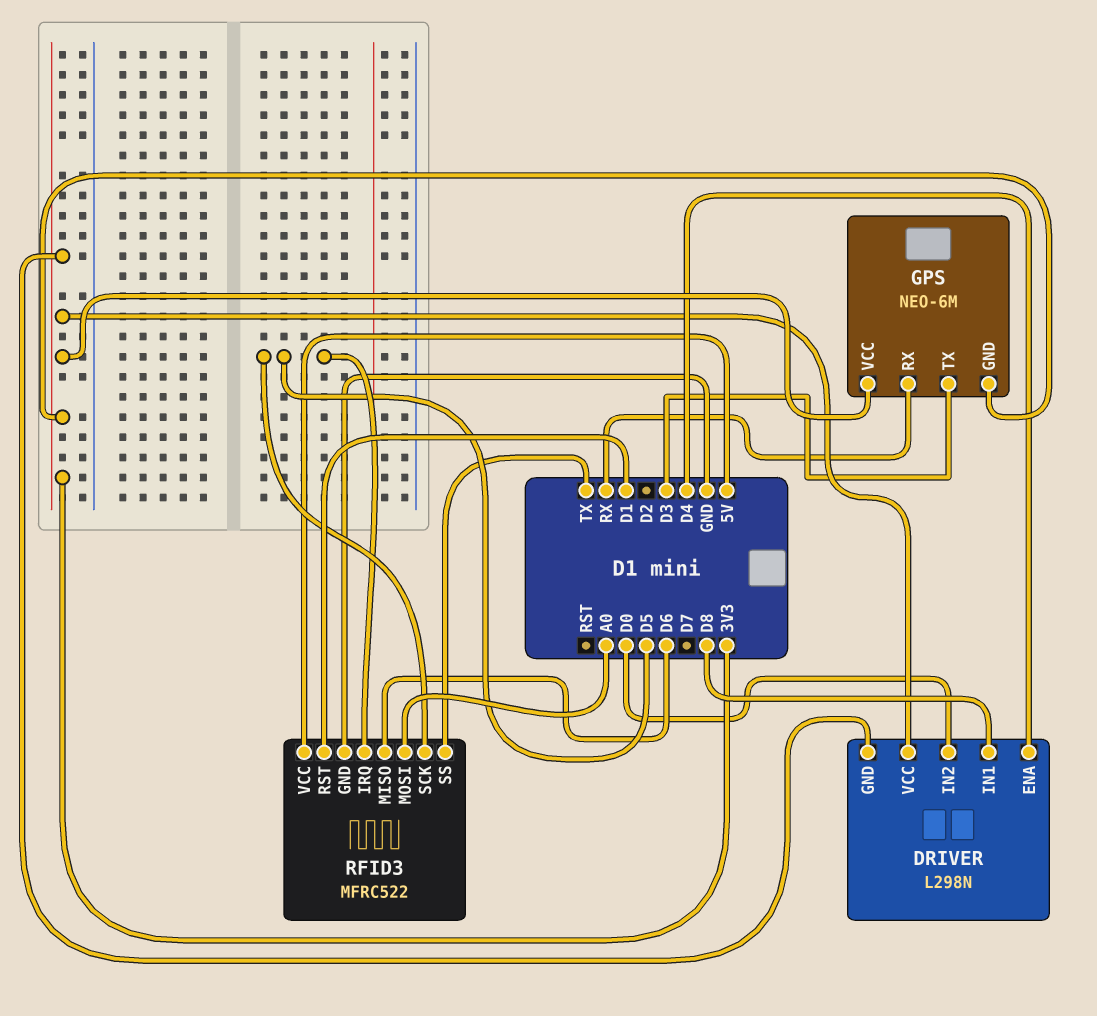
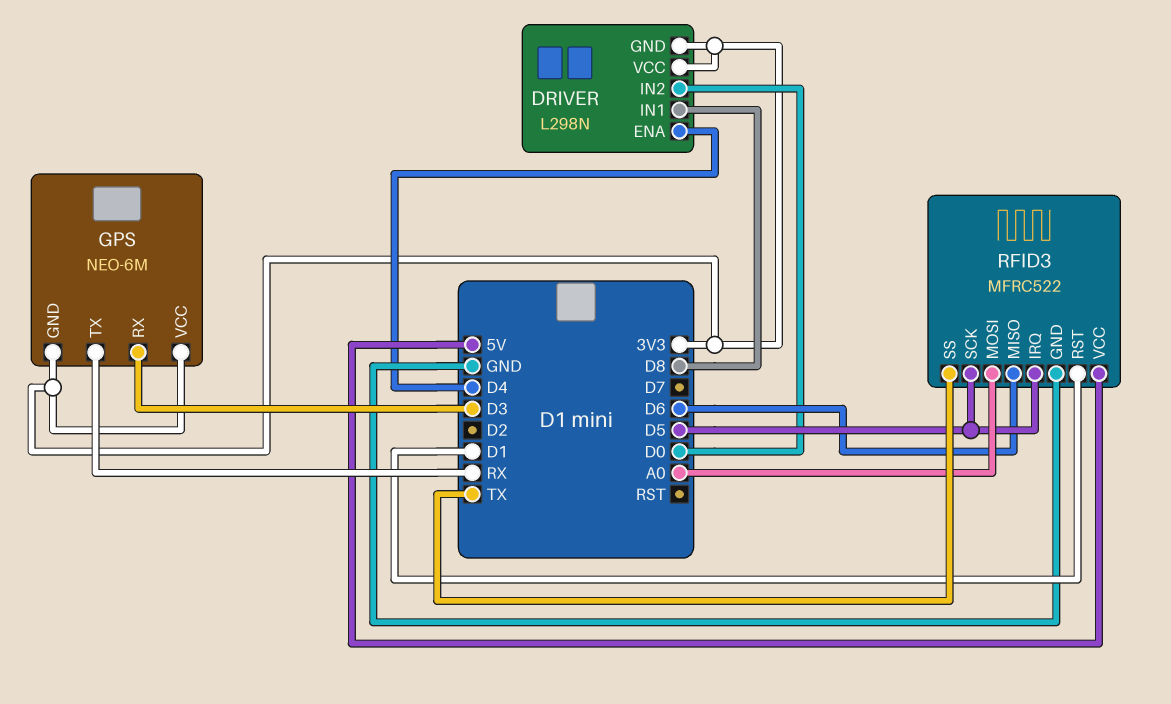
GPS pin RX: RX -> D3
GPS pin TX: D3 -> RX

